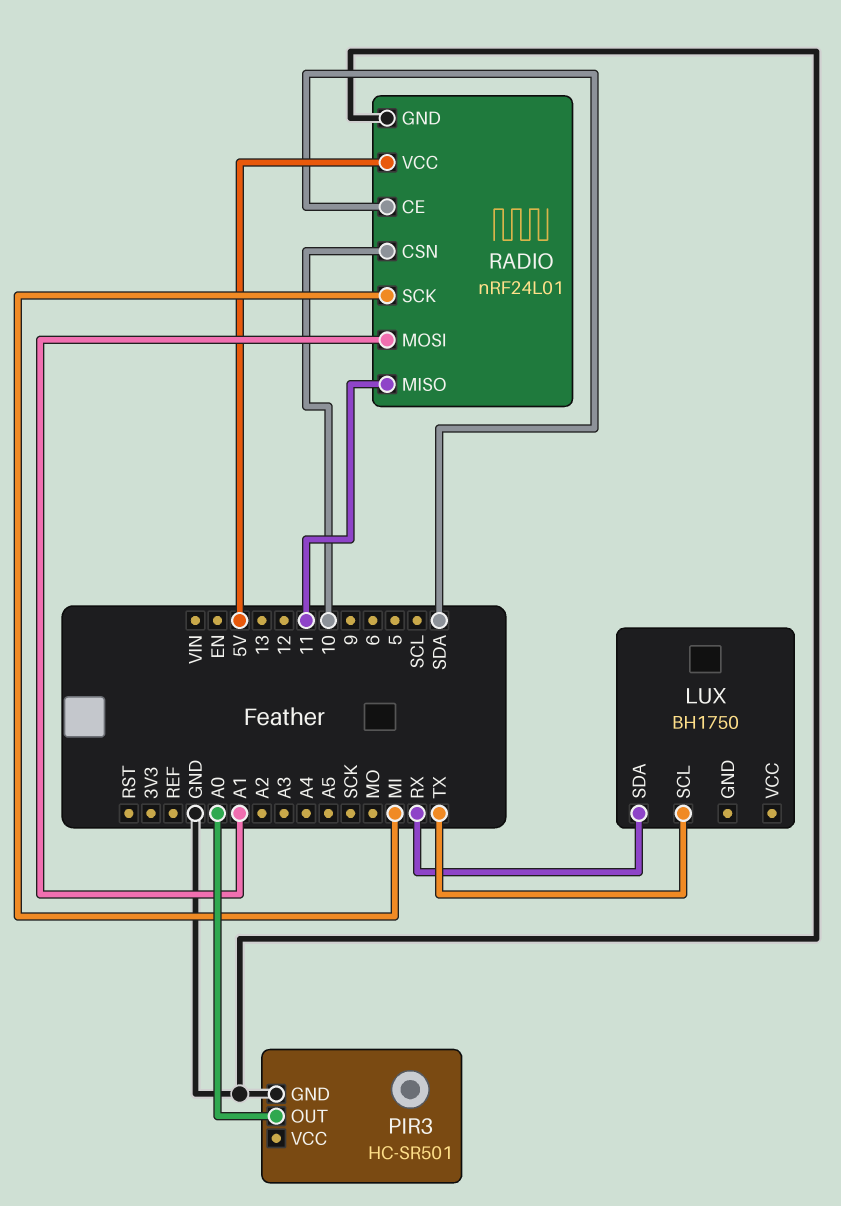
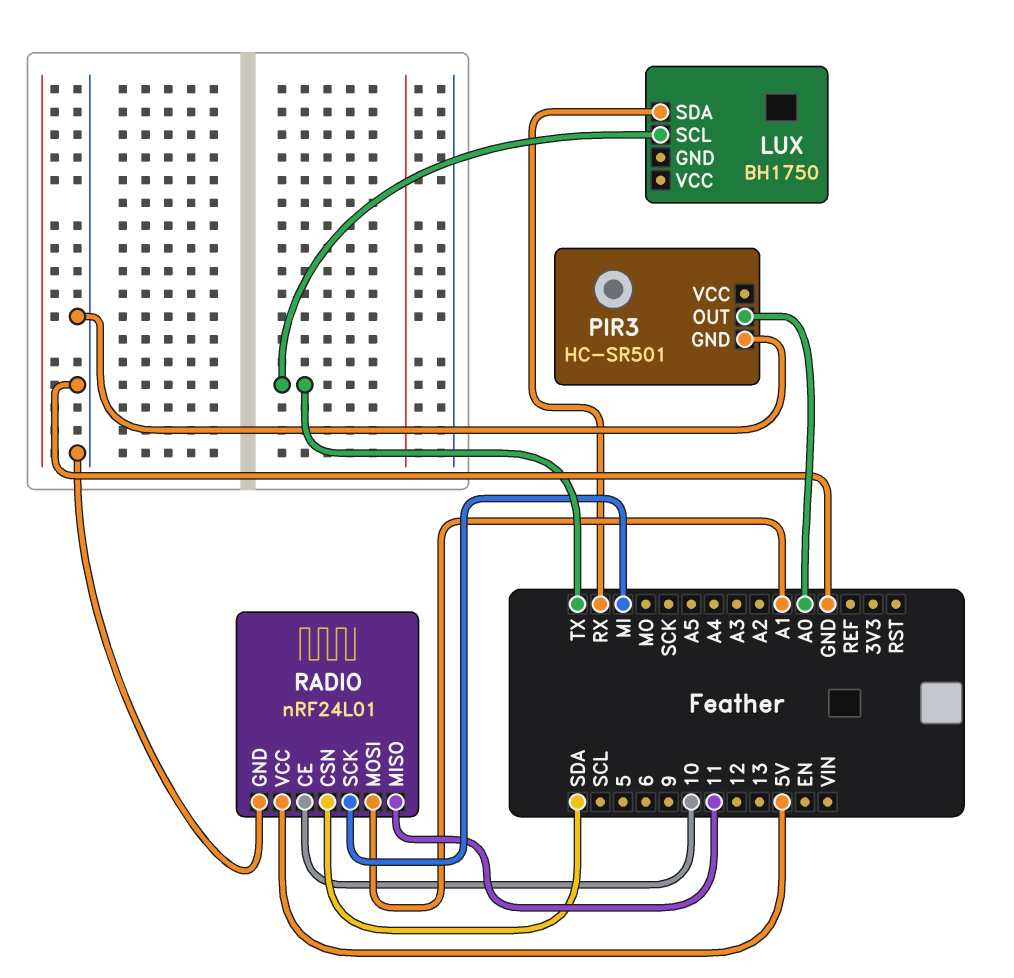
RADIO pin CE: SDA -> 10
RADIO pin CSN: 10 -> SDA

